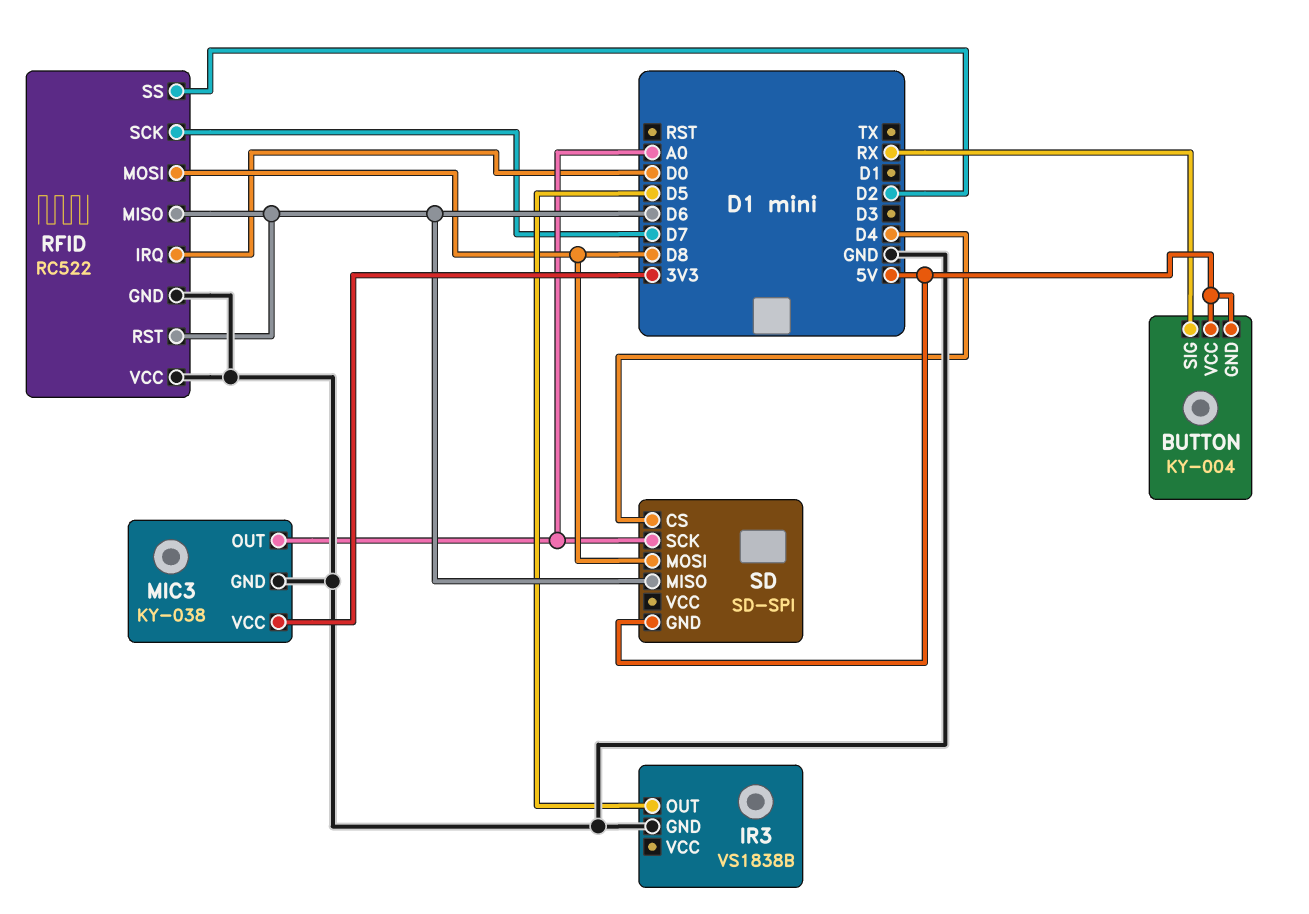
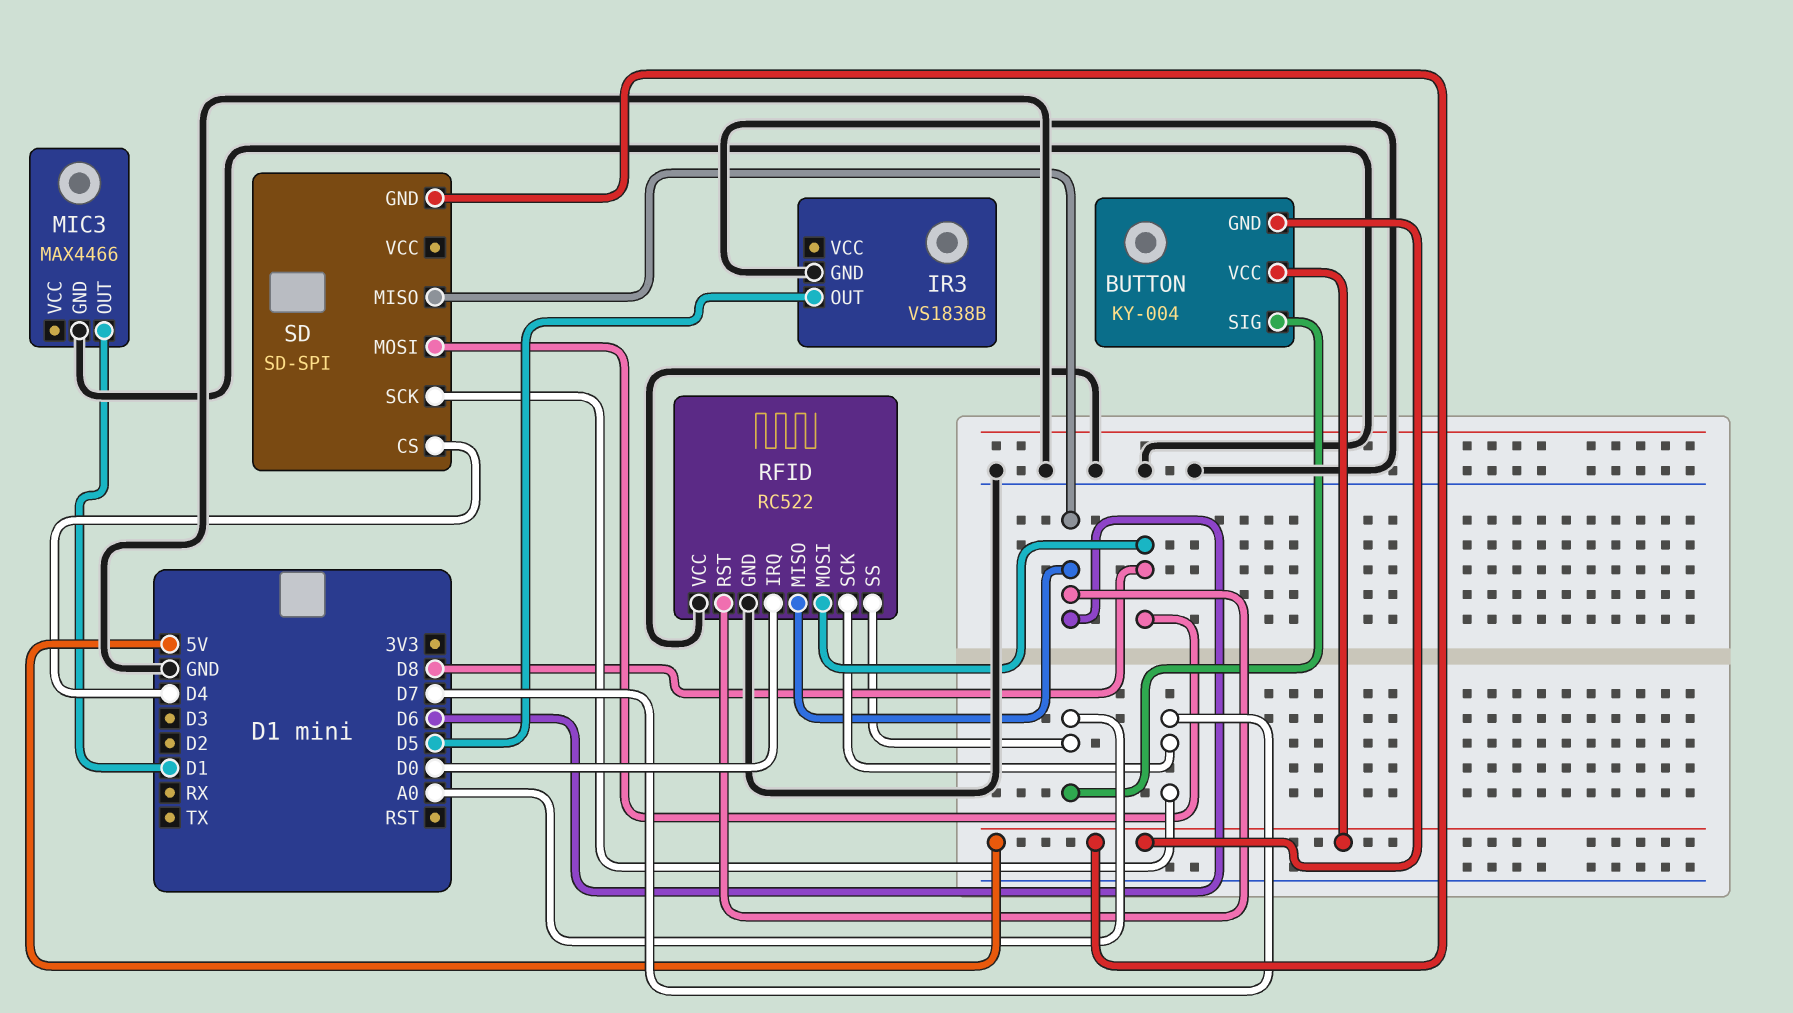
BUTTON pin SIG: RX -> A0
MIC3: KY-038 -> MAX4466
MIC3 pin OUT: A0 -> D1
MIC3 pin VCC: 3V3 -> none
RFID pin SS: D2 -> A0
SD pin SCK: A0 -> D7

